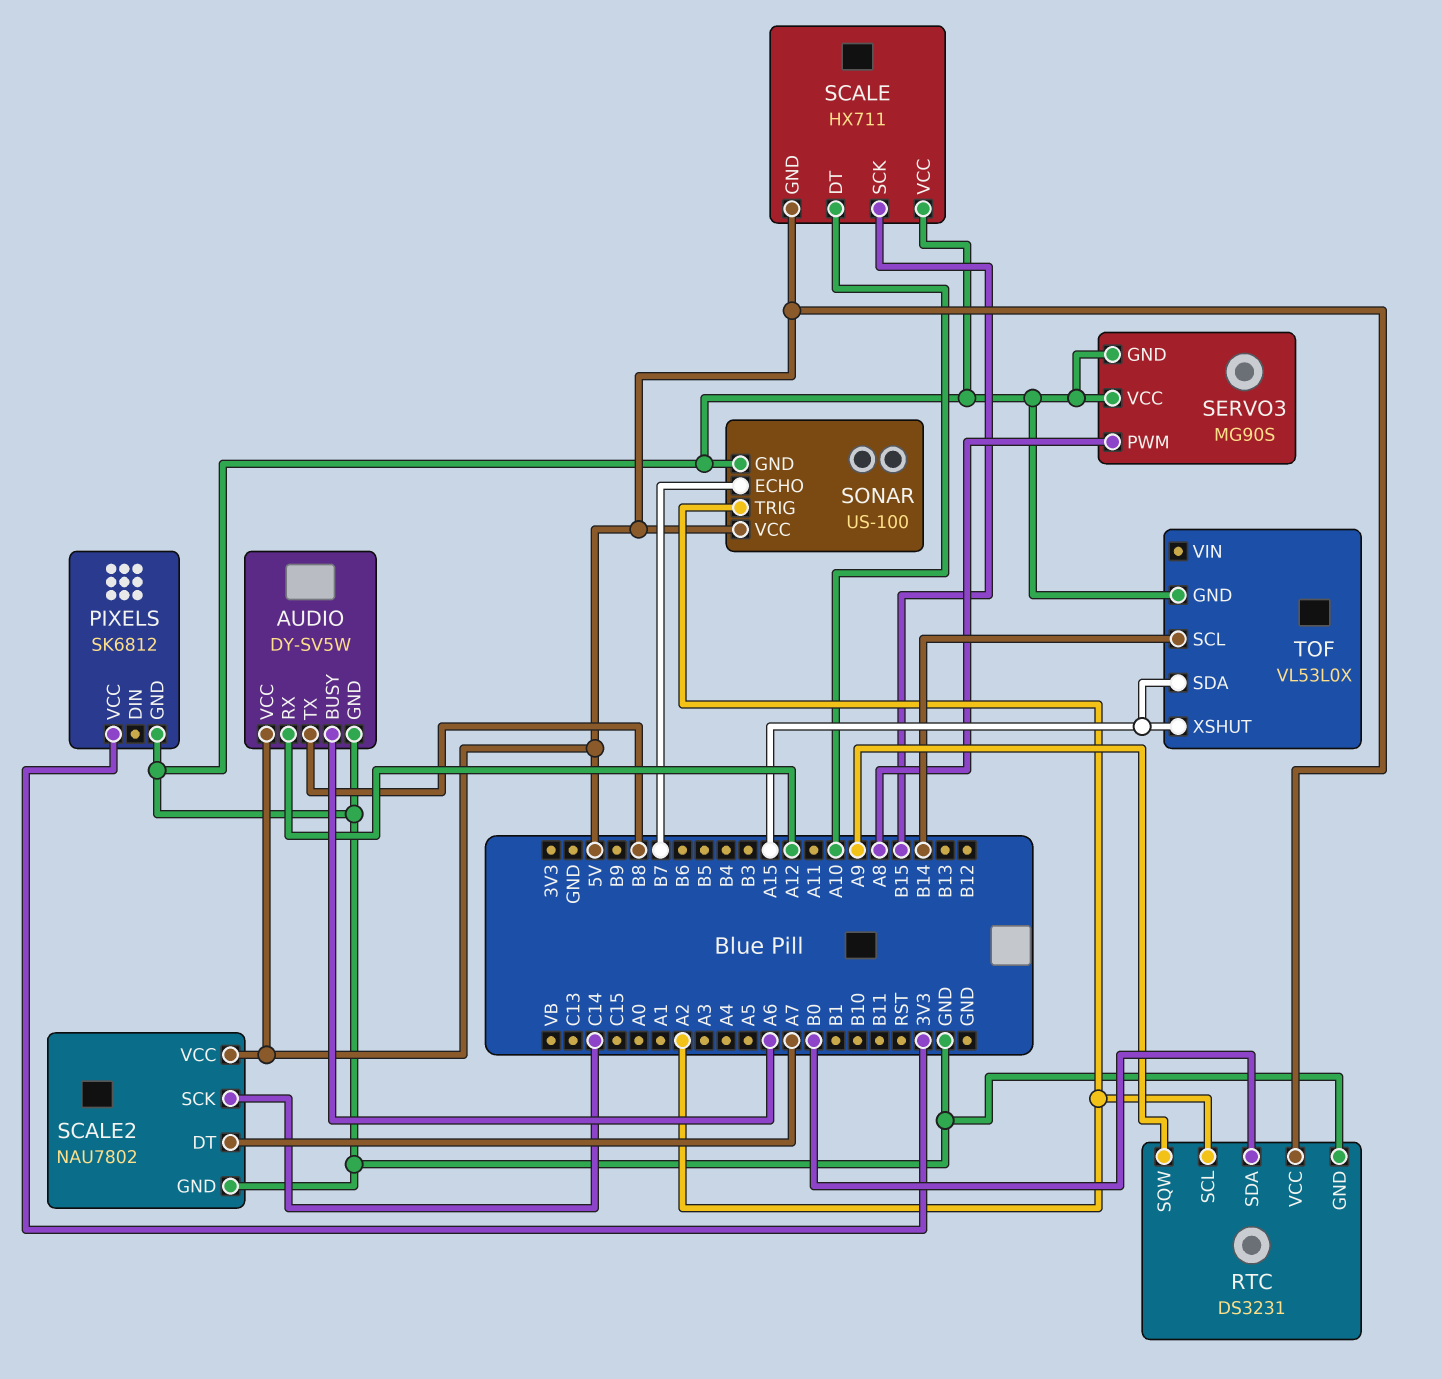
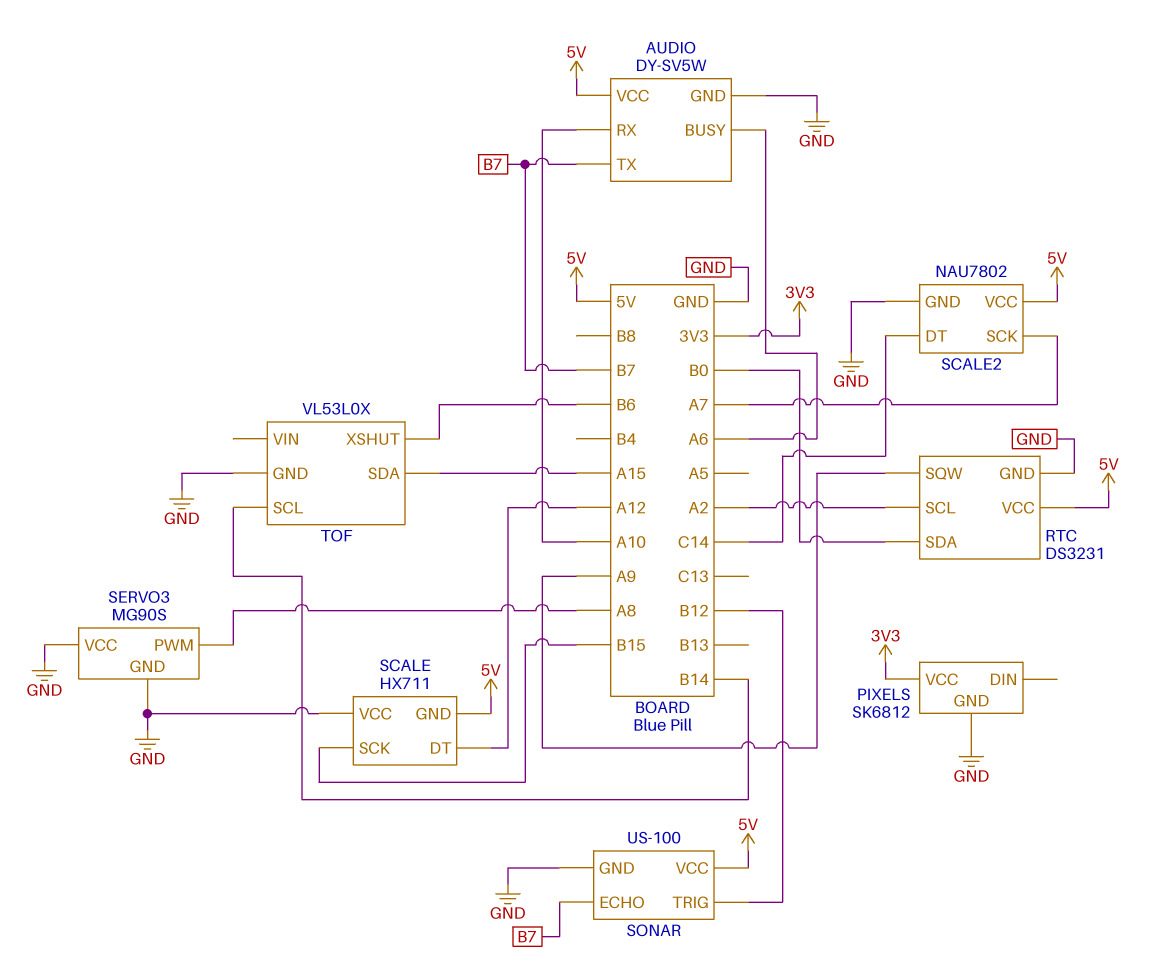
AUDIO pin RX: A12 -> A10
AUDIO pin TX: B8 -> B7
SCALE pin DT: A10 -> A12
SCALE2 pin DT: A7 -> C14
SCALE2 pin SCK: C14 -> A7
SONAR pin TRIG: A2 -> B12
TOF pin XSHUT: A15 -> B6

